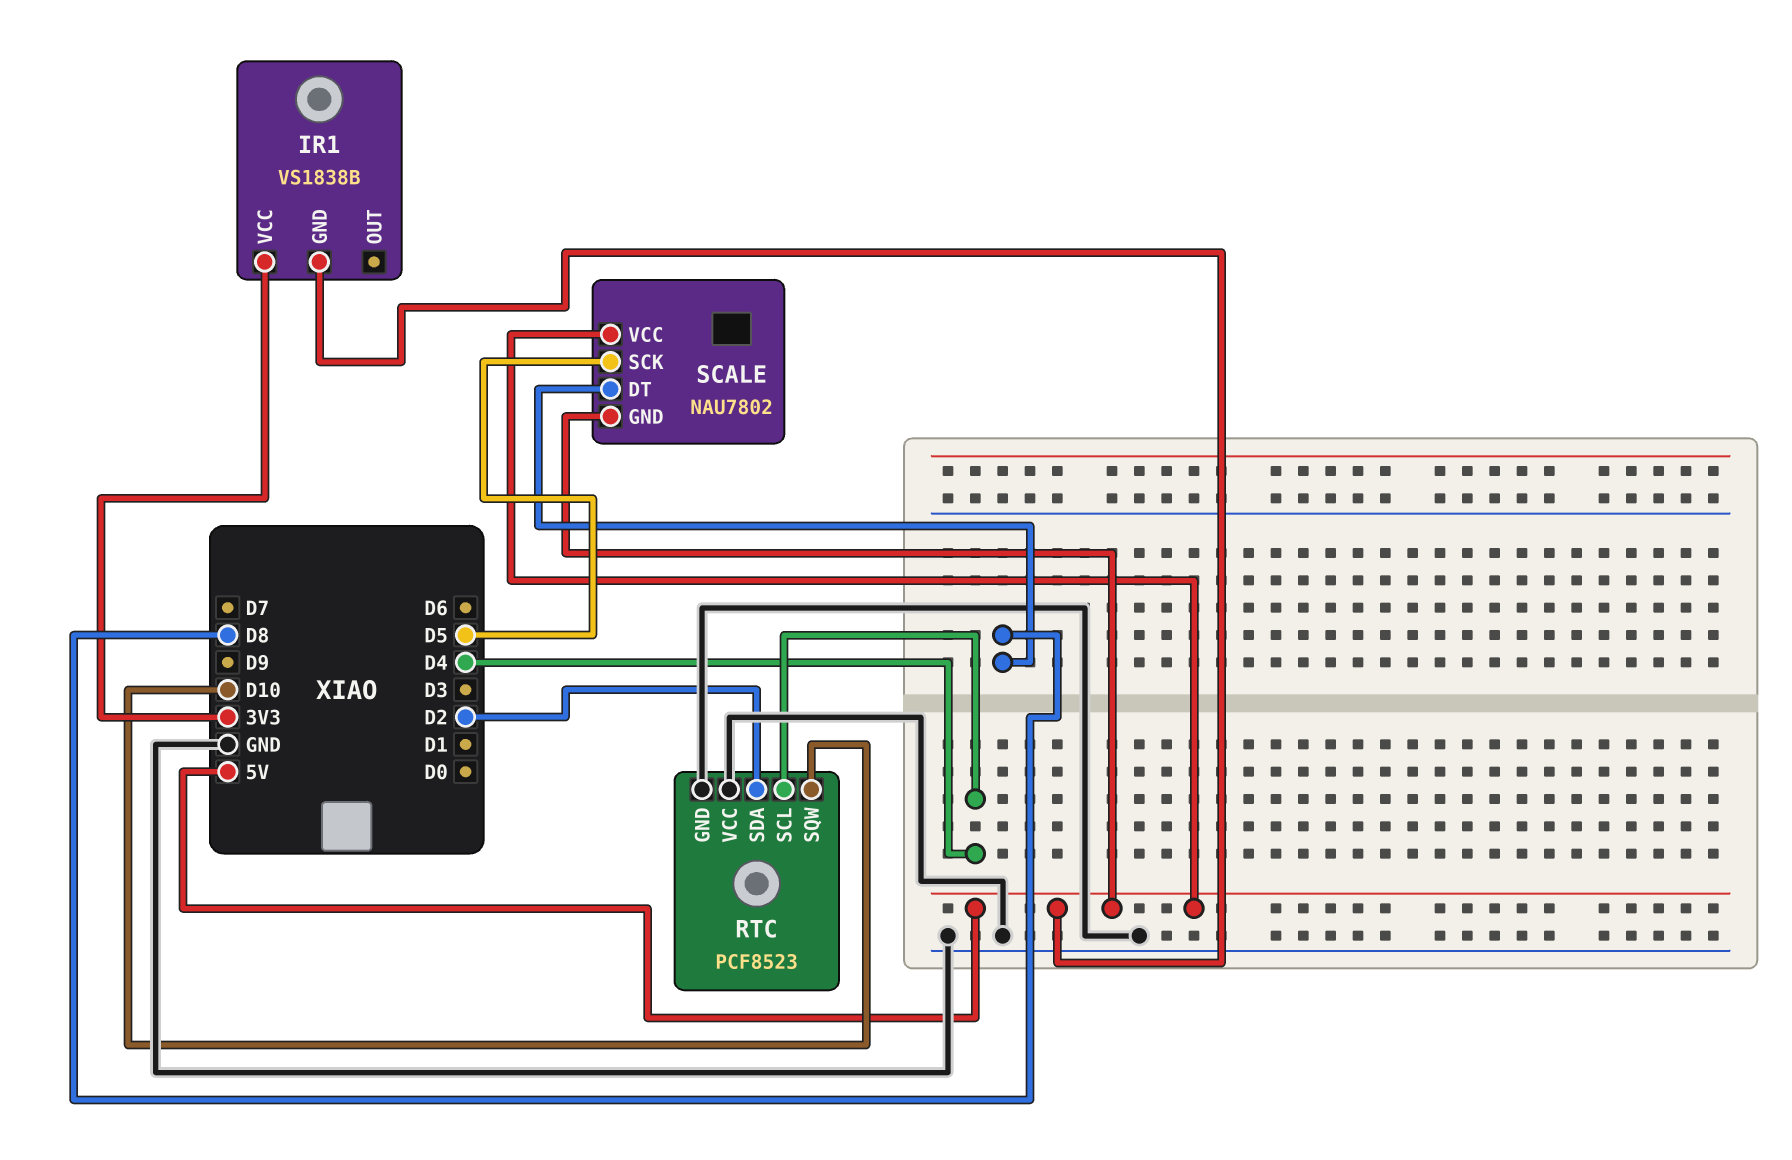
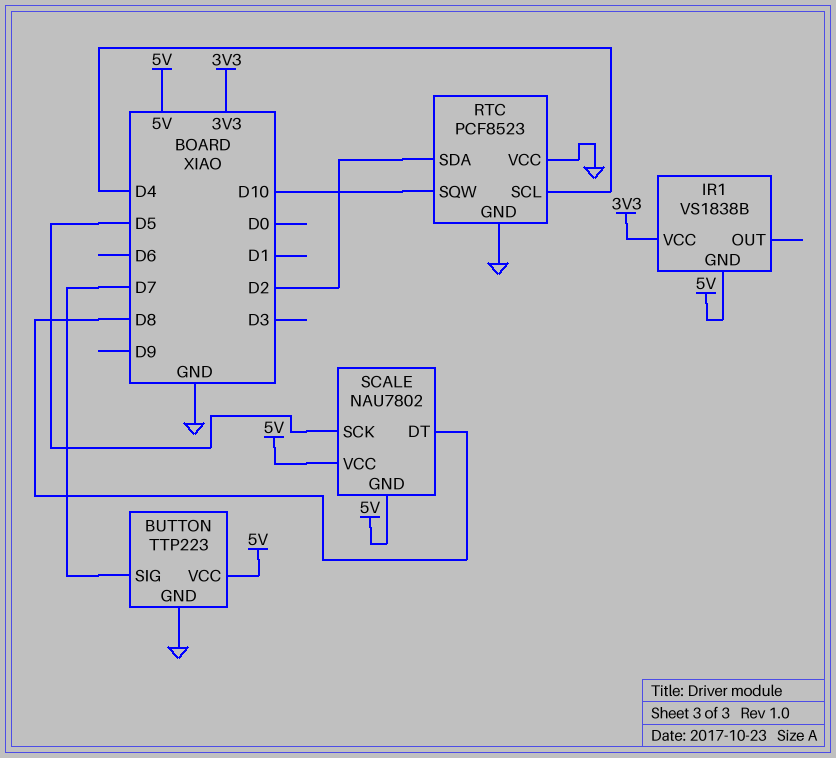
BUTTON: none -> TTP223
BUTTON pin GND: none -> GND
BUTTON pin SIG: none -> D7
BUTTON pin VCC: none -> 5V

